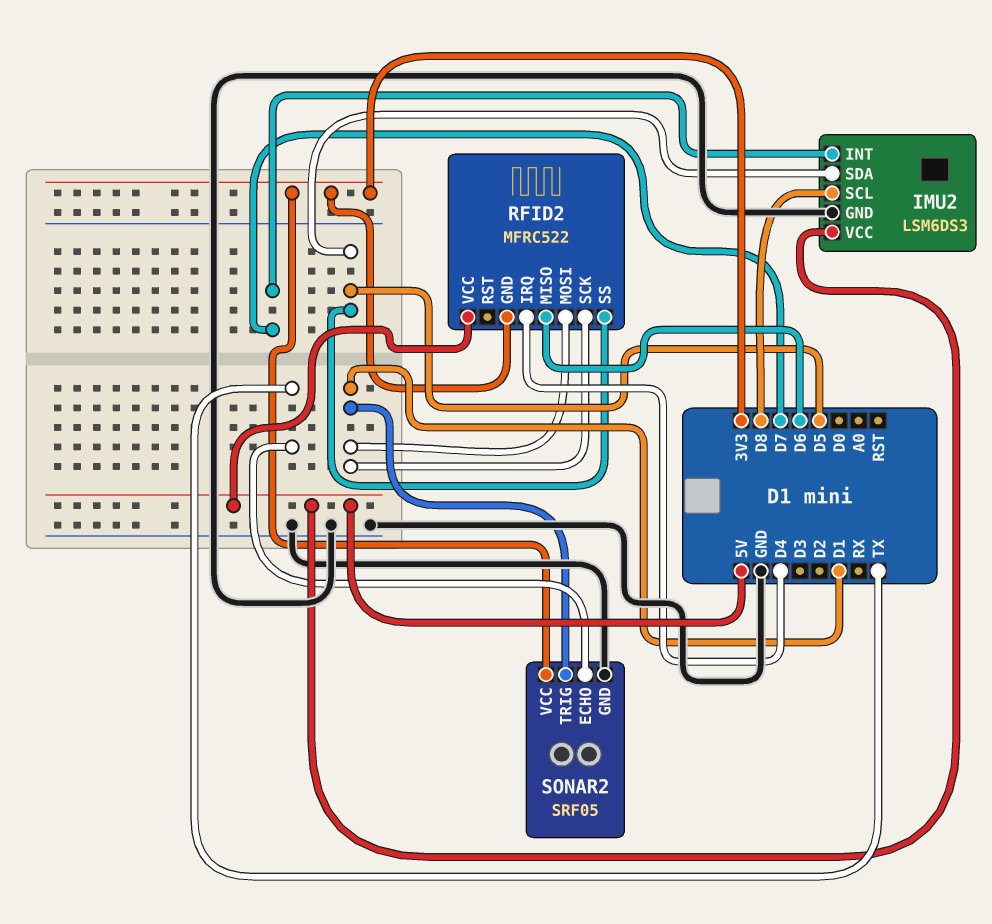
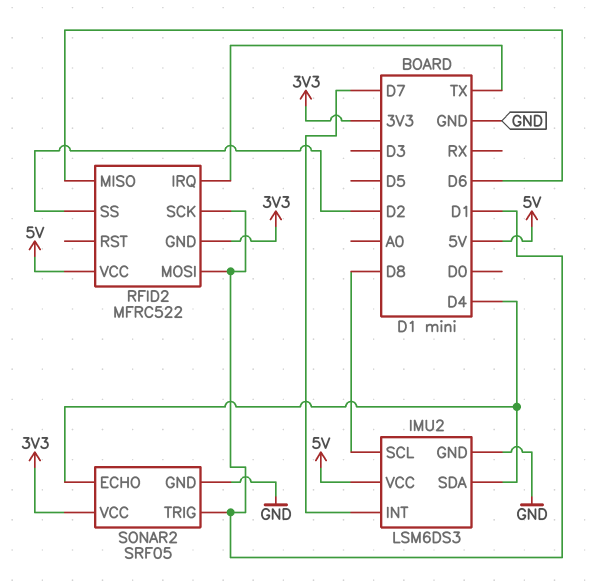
IMU2 pin SDA: D5 -> D4
RFID2 pin IRQ: D4 -> TX
RFID2 pin SS: D5 -> D2
SONAR2 pin ECHO: TX -> D4

